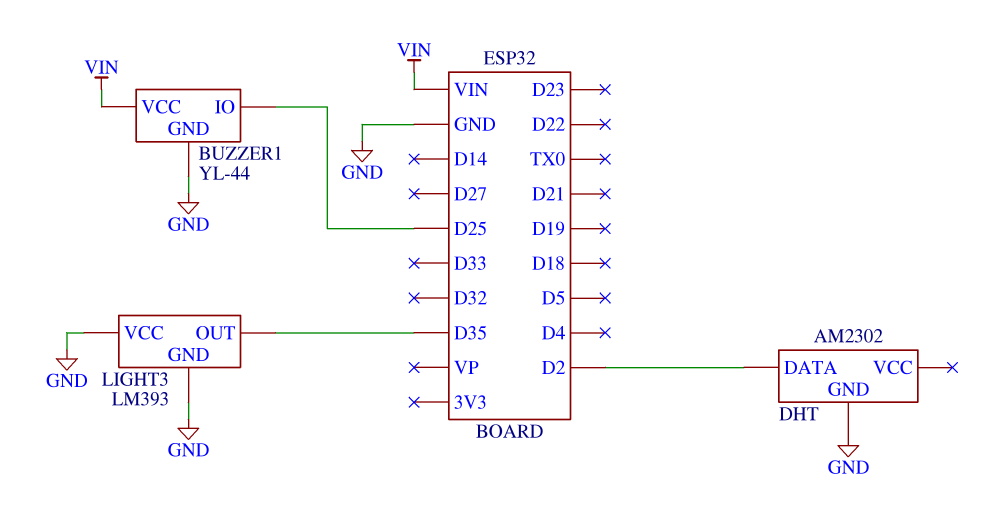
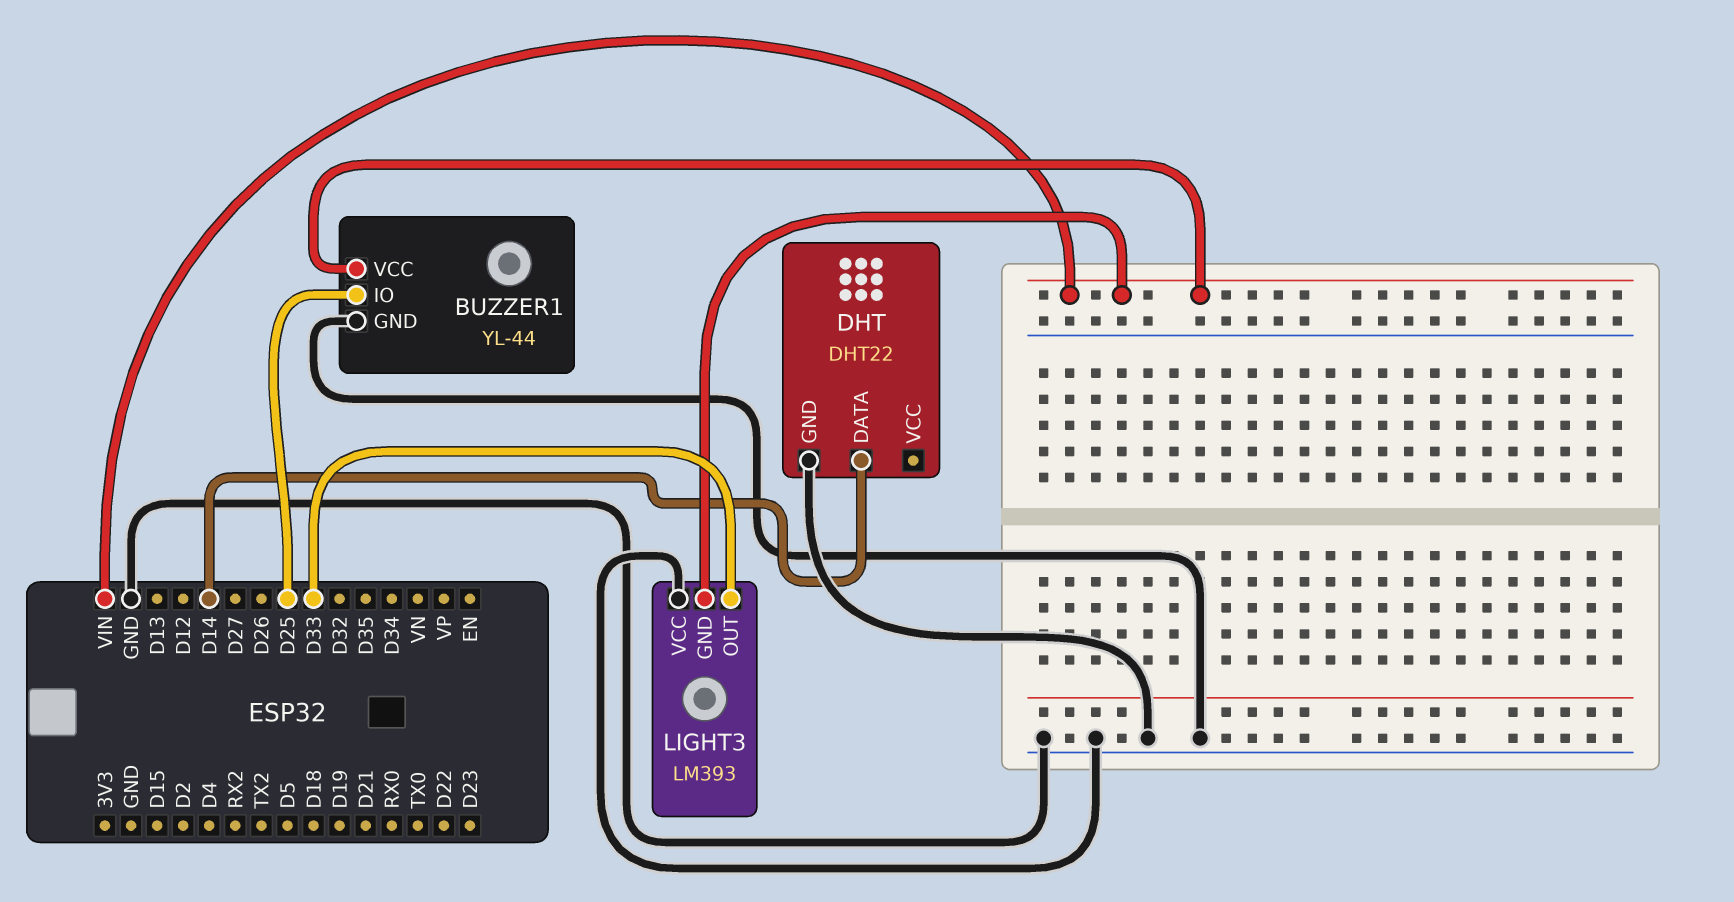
DHT: AM2302 -> DHT22
DHT pin DATA: D2 -> D14
LIGHT3 pin GND: GND -> VIN
LIGHT3 pin OUT: D35 -> D33

